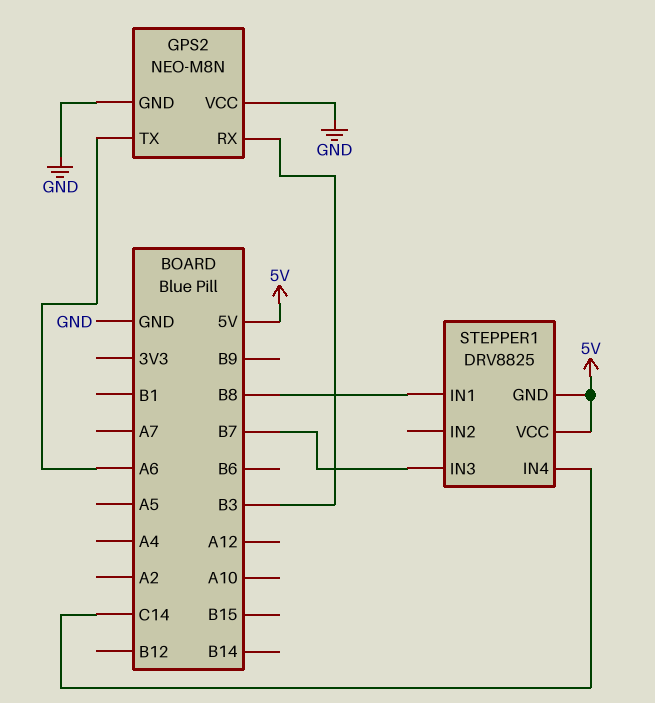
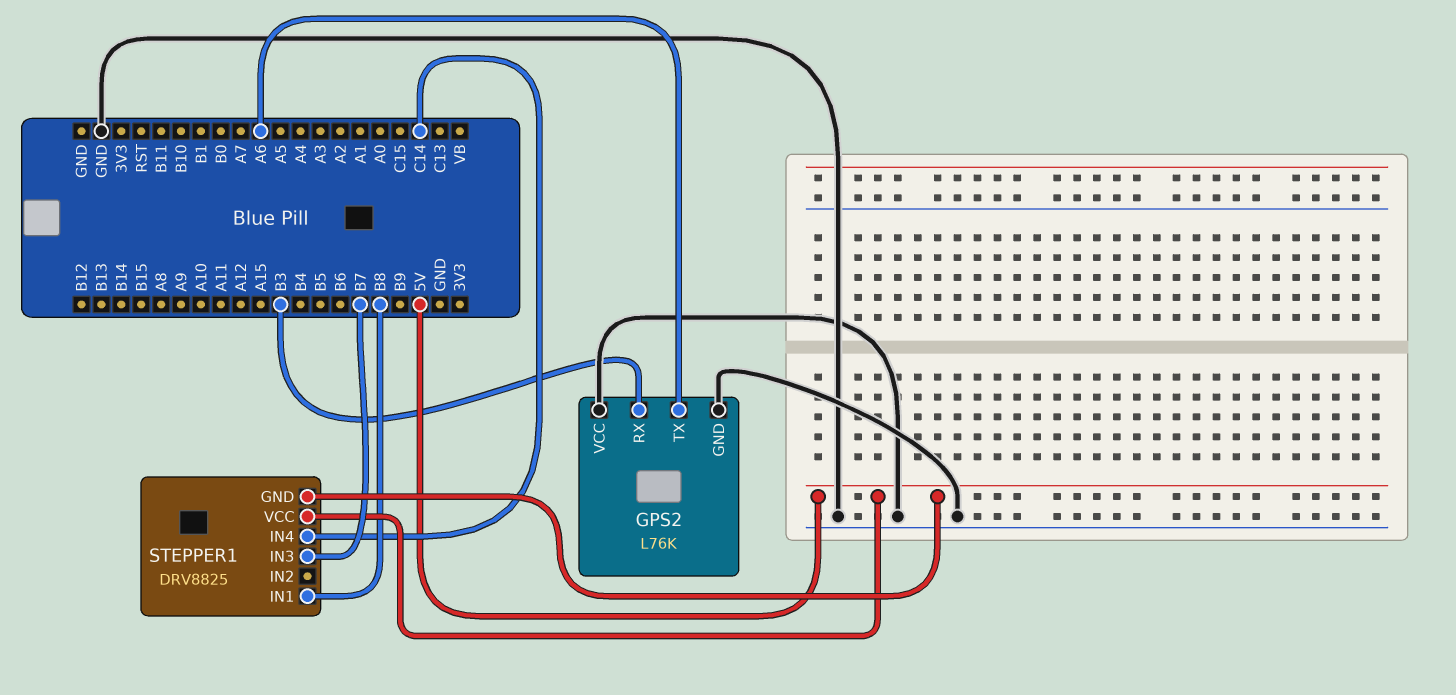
GPS2: NEO-M8N -> L76K

